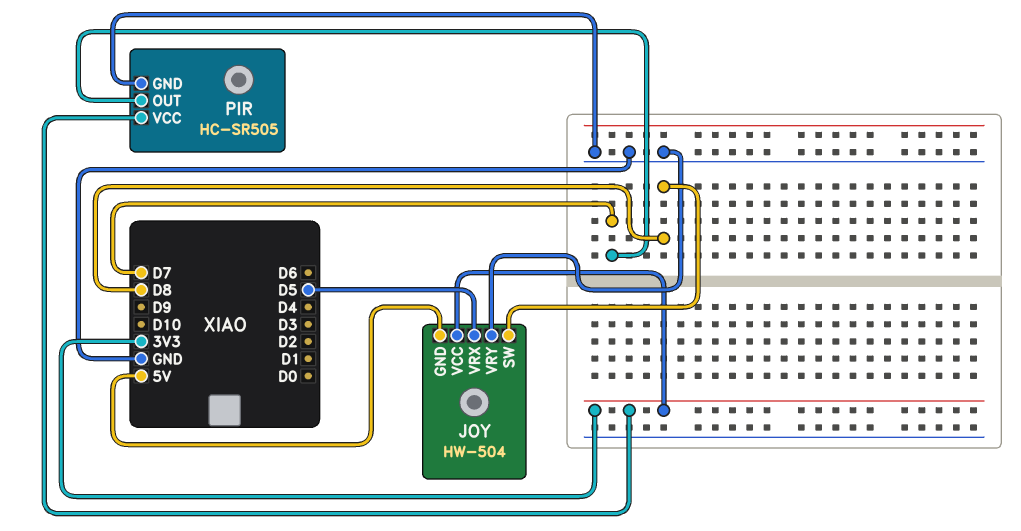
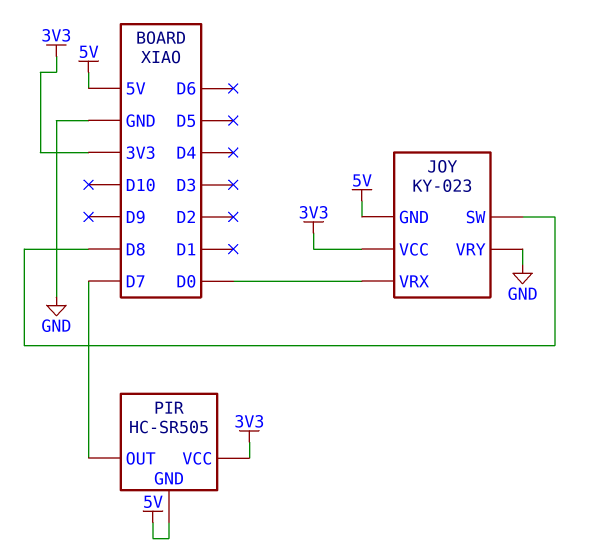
JOY: HW-504 -> KY-023
JOY pin VRX: D5 -> D0
PIR pin GND: GND -> 5V

